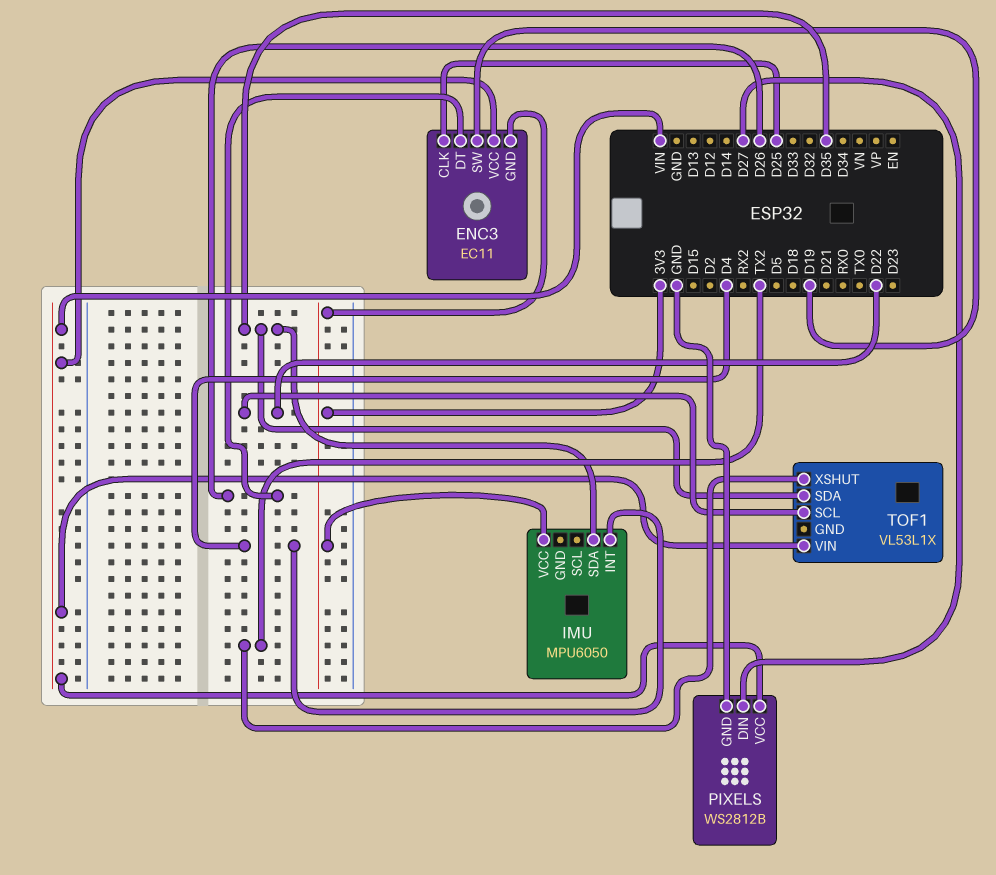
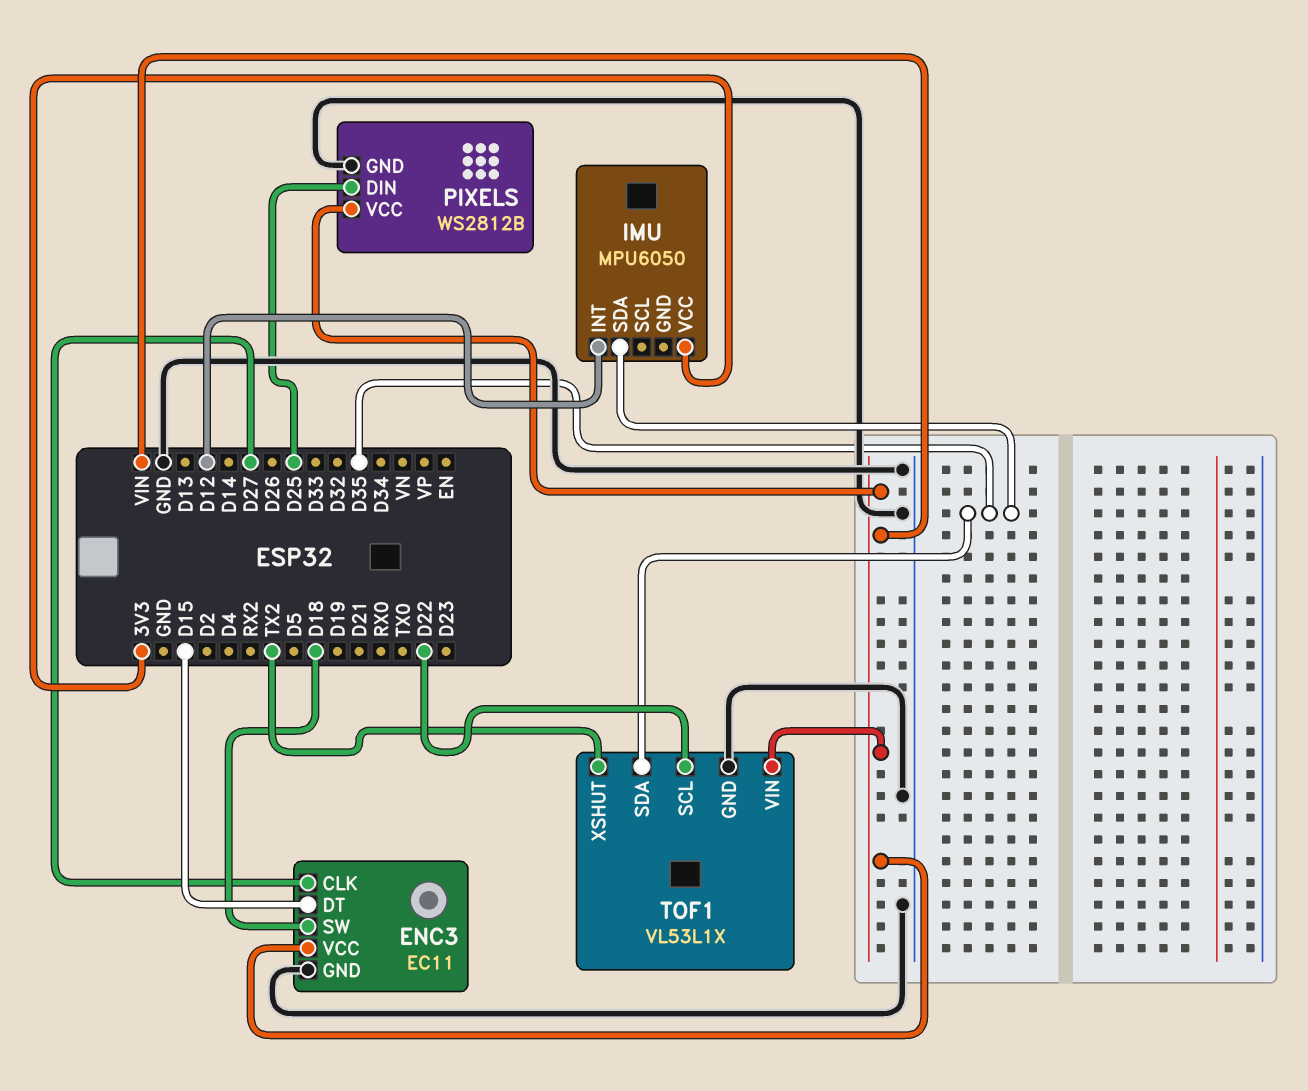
ENC3 pin CLK: D25 -> D27
ENC3 pin DT: D26 -> D15
ENC3 pin GND: 3V3 -> GND
ENC3 pin SW: D19 -> D18
IMU pin INT: D4 -> D12
PIXELS pin DIN: D27 -> D25
TOF1 pin GND: none -> GND

